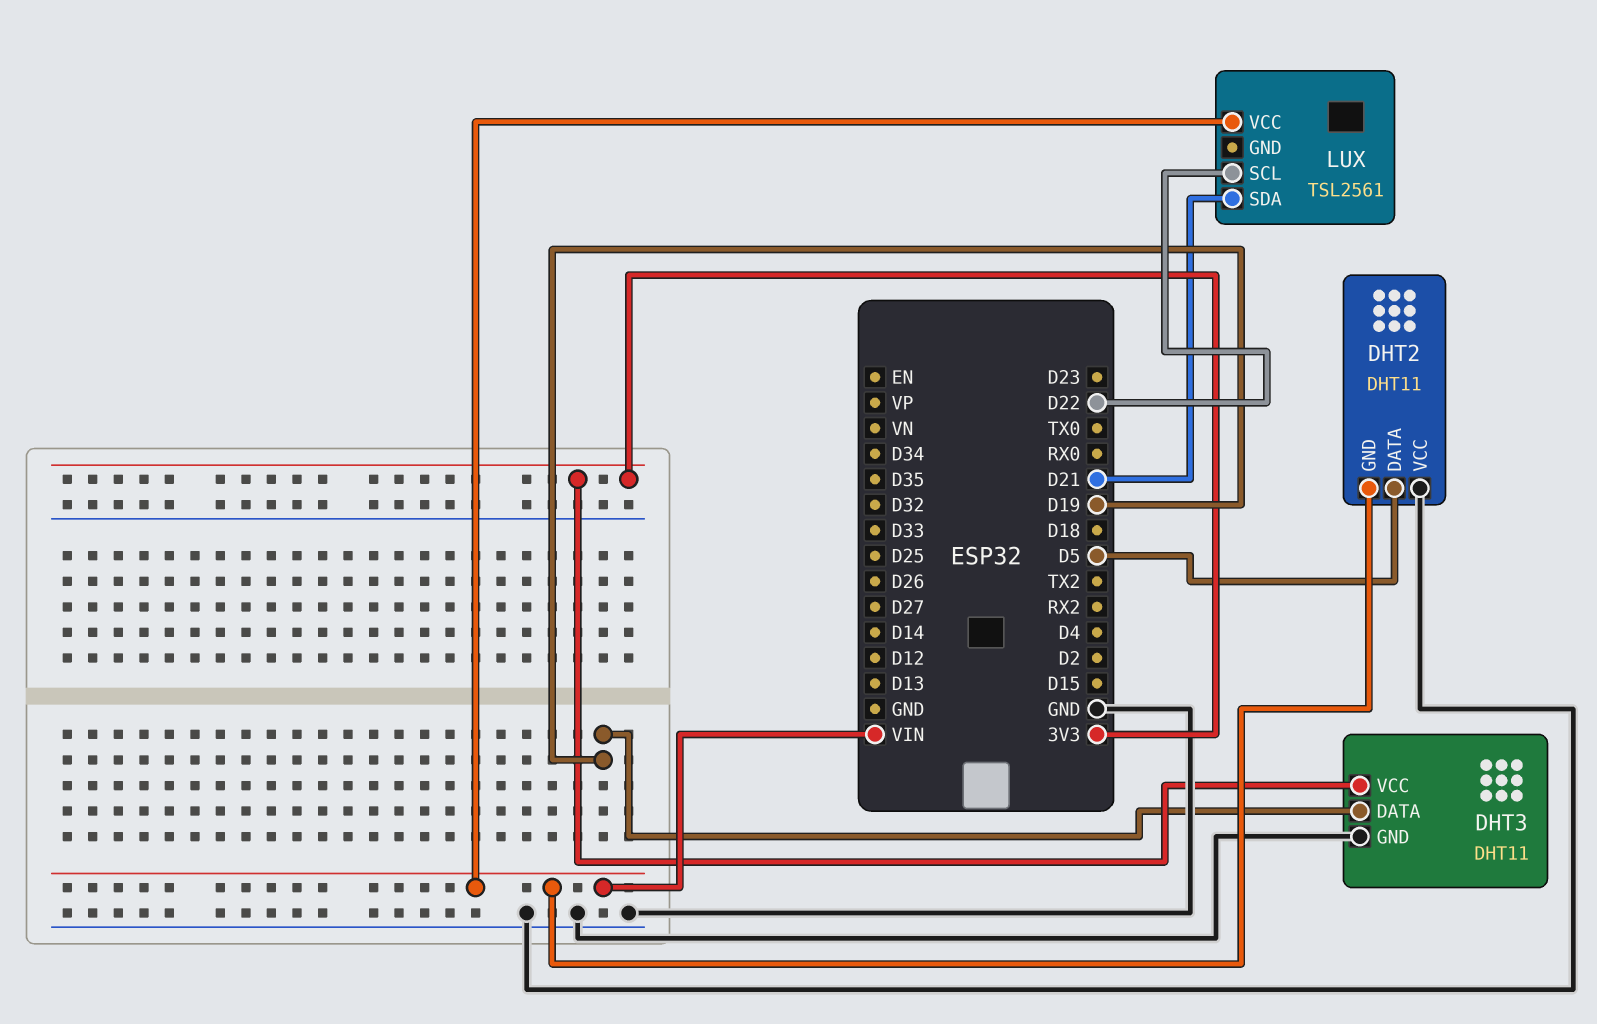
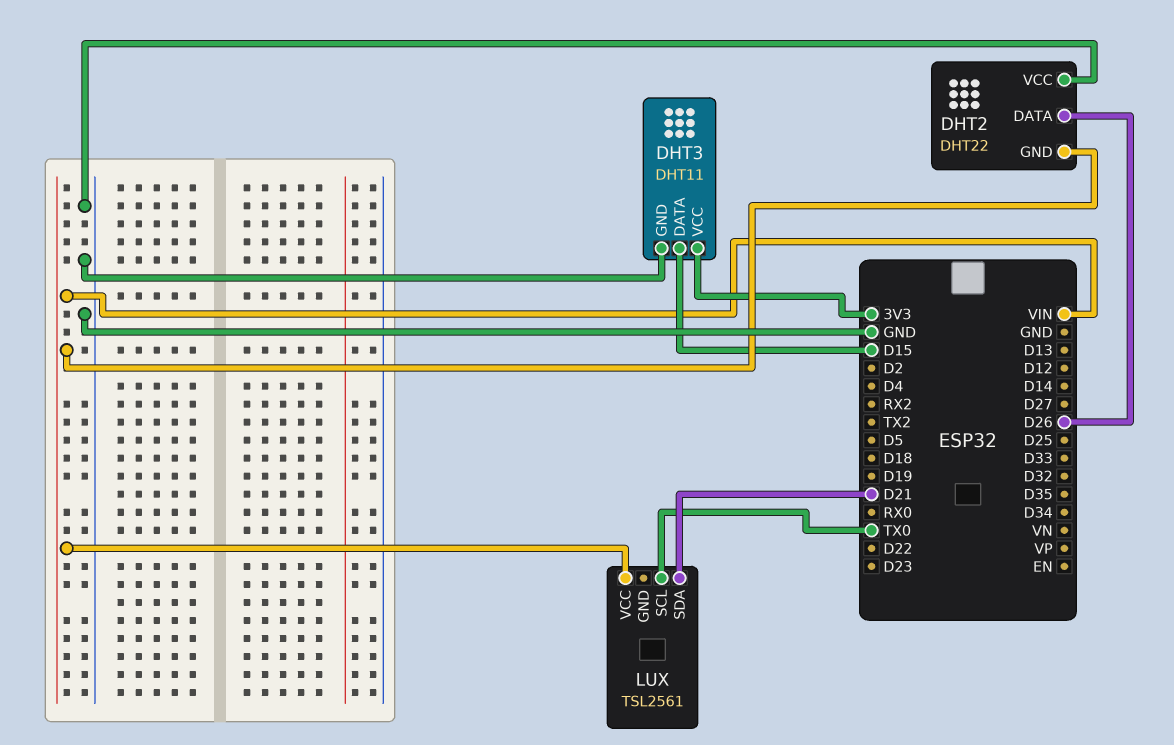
DHT2: DHT11 -> DHT22
DHT2 pin DATA: D5 -> D26
DHT3 pin DATA: D19 -> D15
LUX pin SCL: D22 -> TX0

